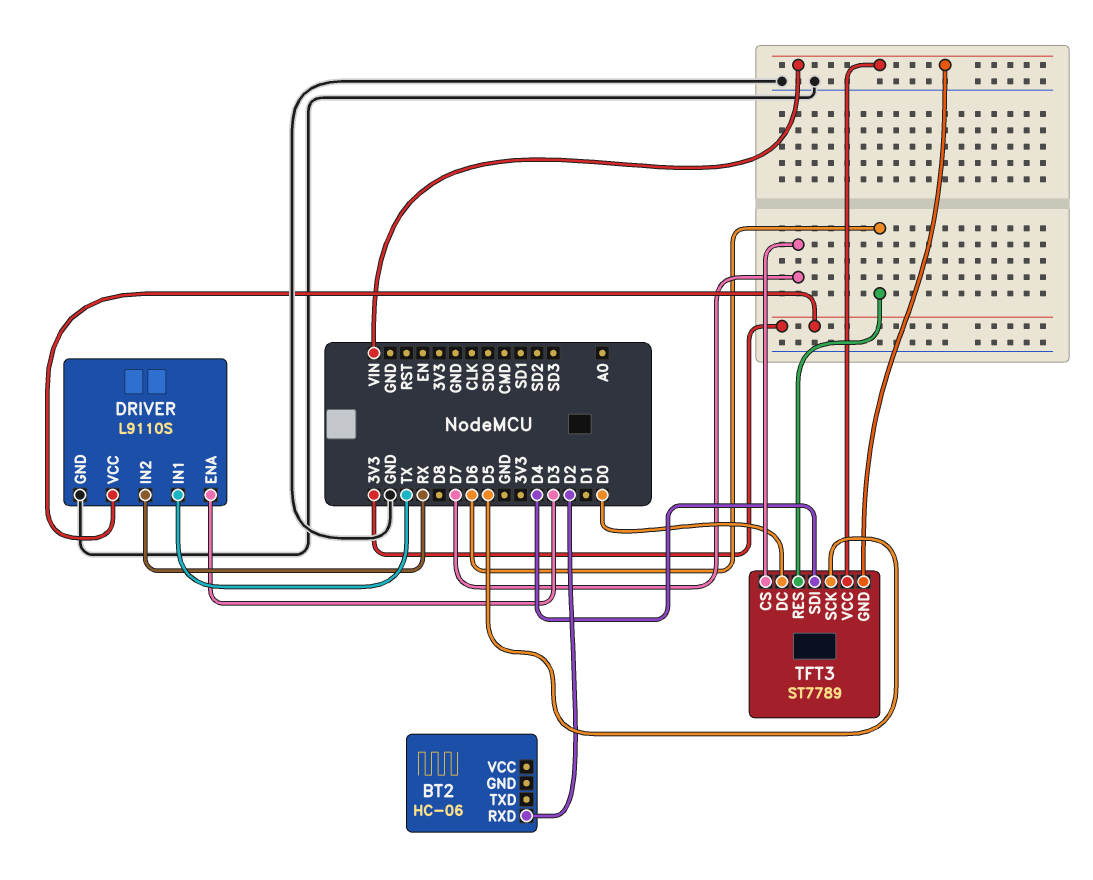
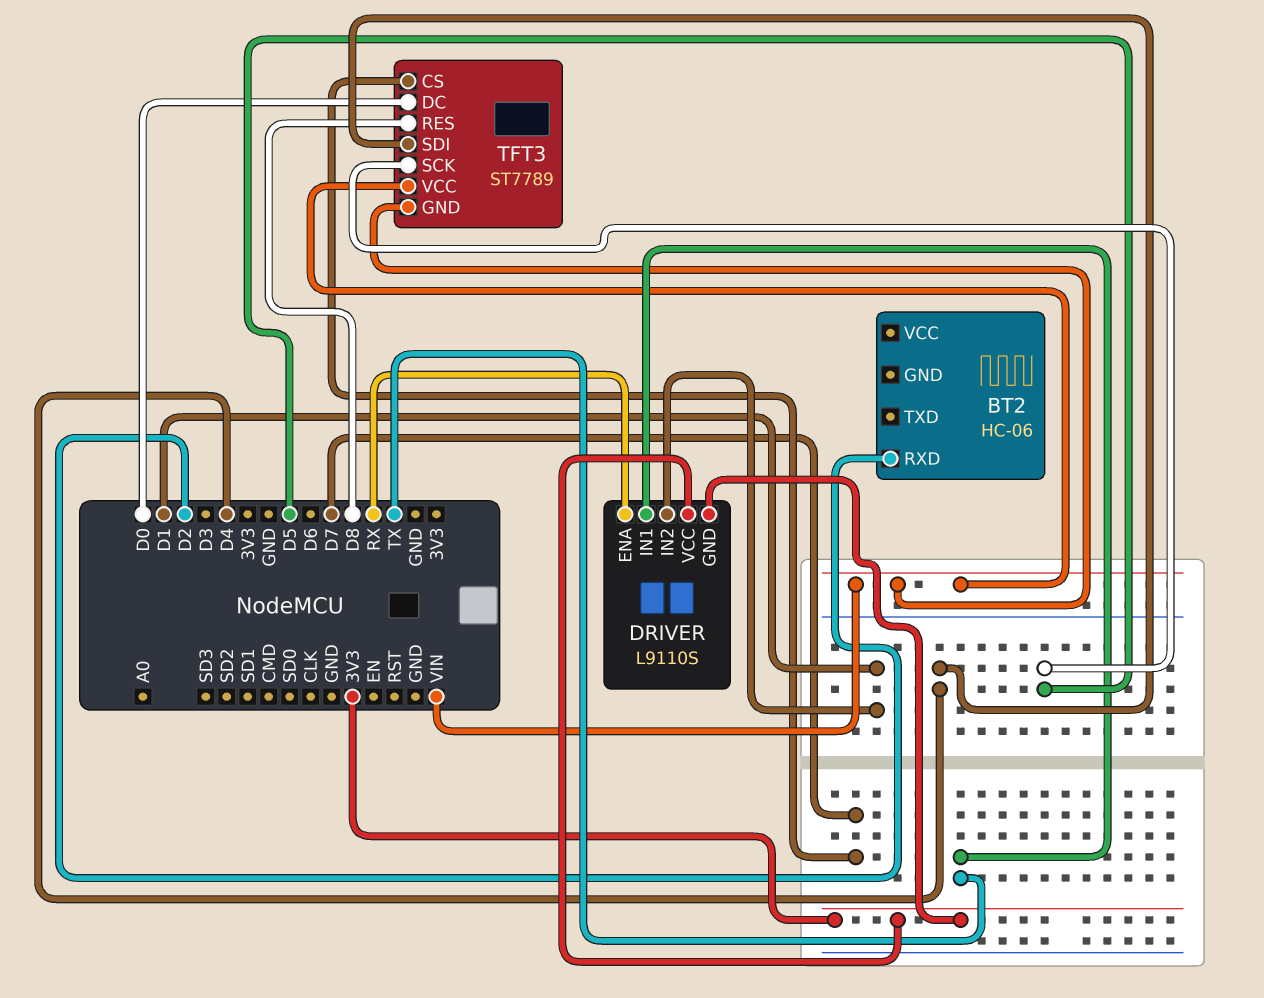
DRIVER pin ENA: D3 -> RX
DRIVER pin GND: GND -> 3V3
DRIVER pin IN2: RX -> D1
TFT3 pin RES: D6 -> D8

